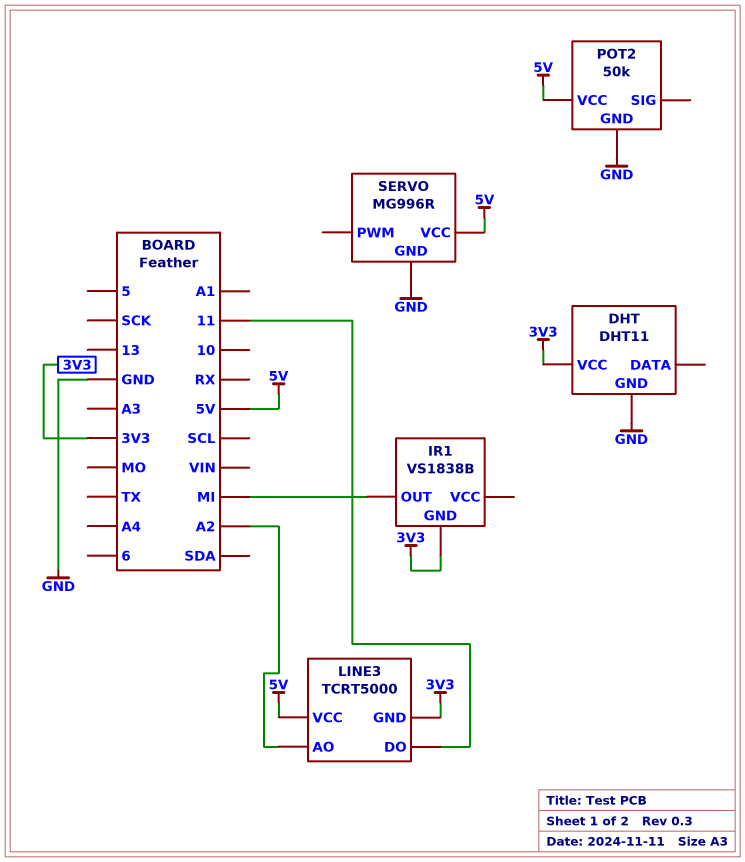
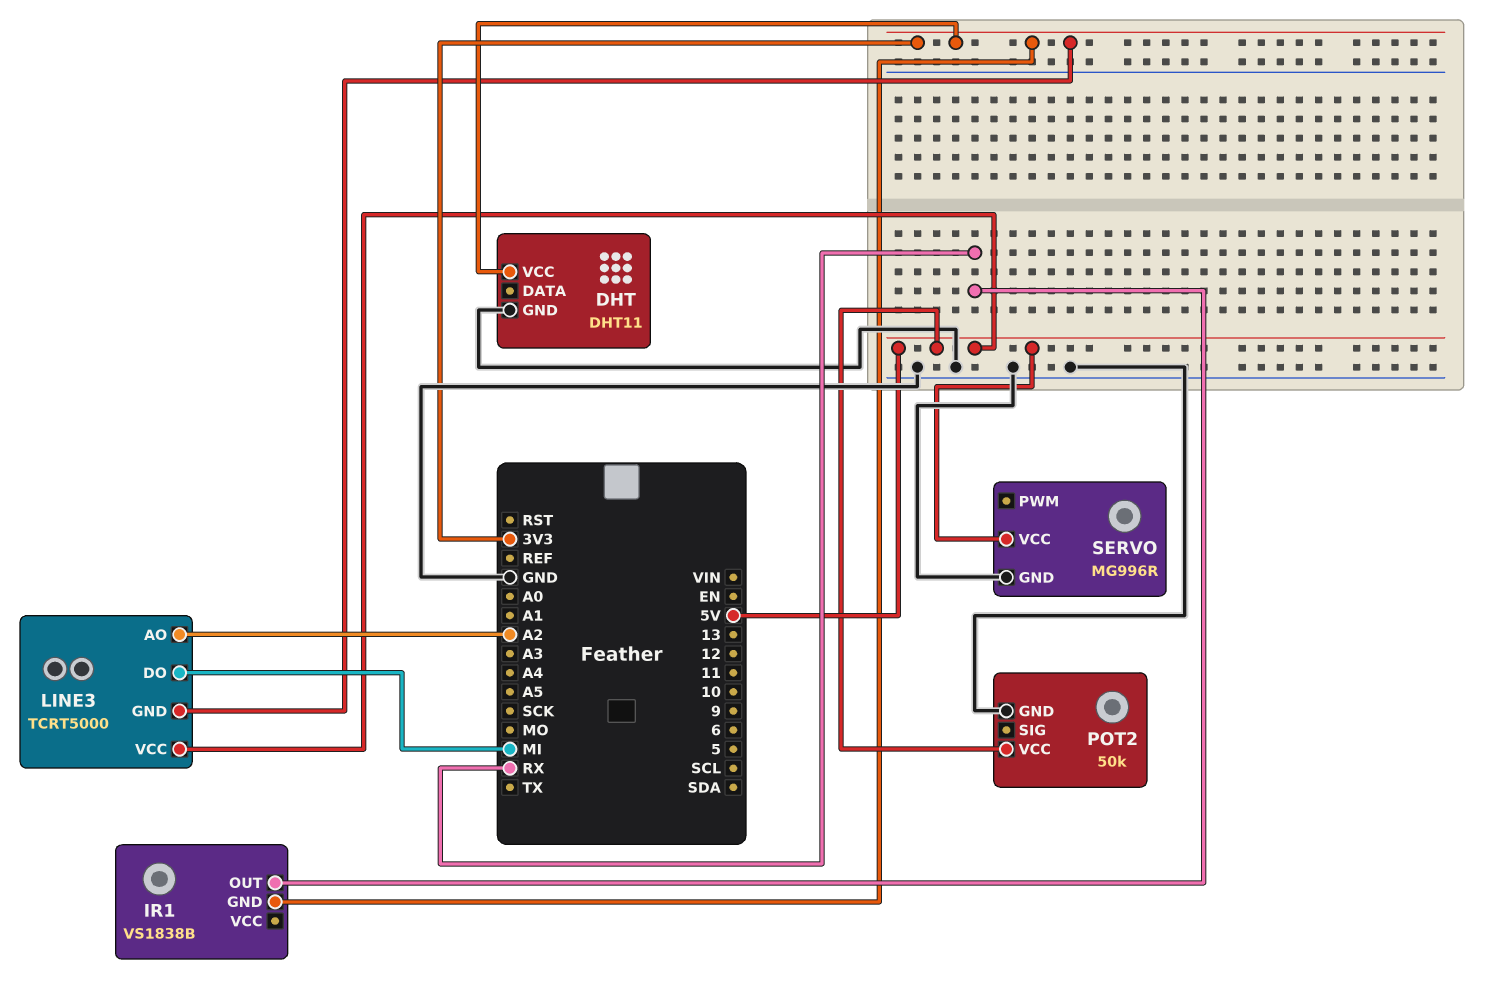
IR1 pin OUT: MI -> RX
LINE3 pin DO: 11 -> MI

